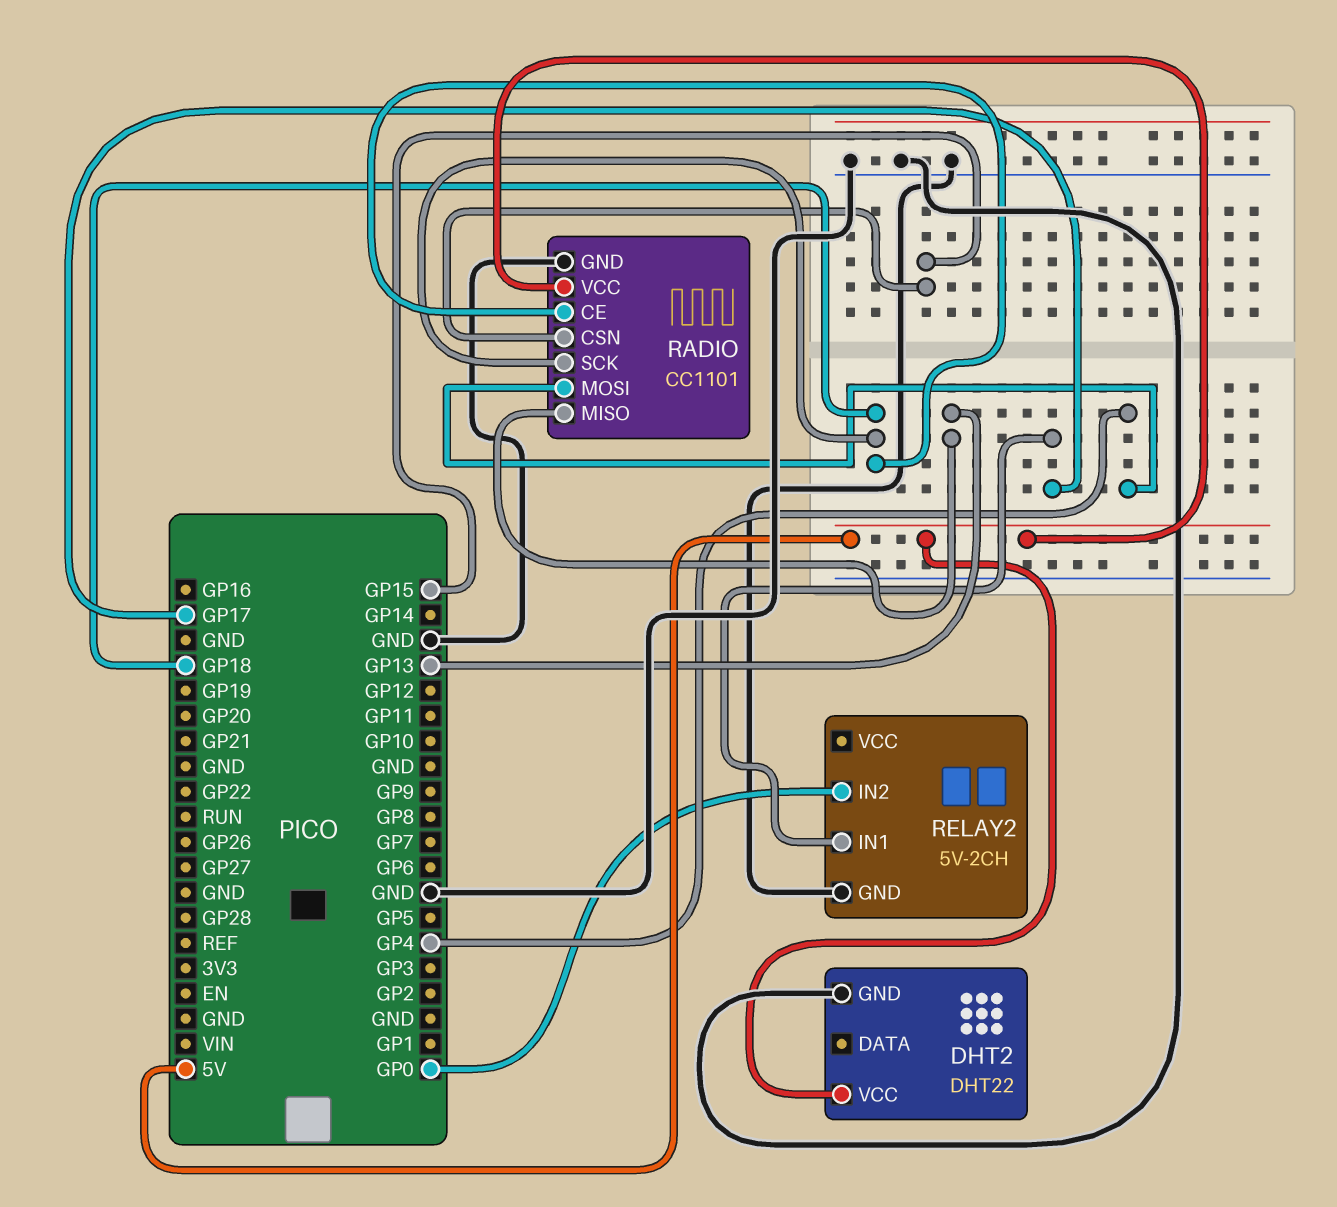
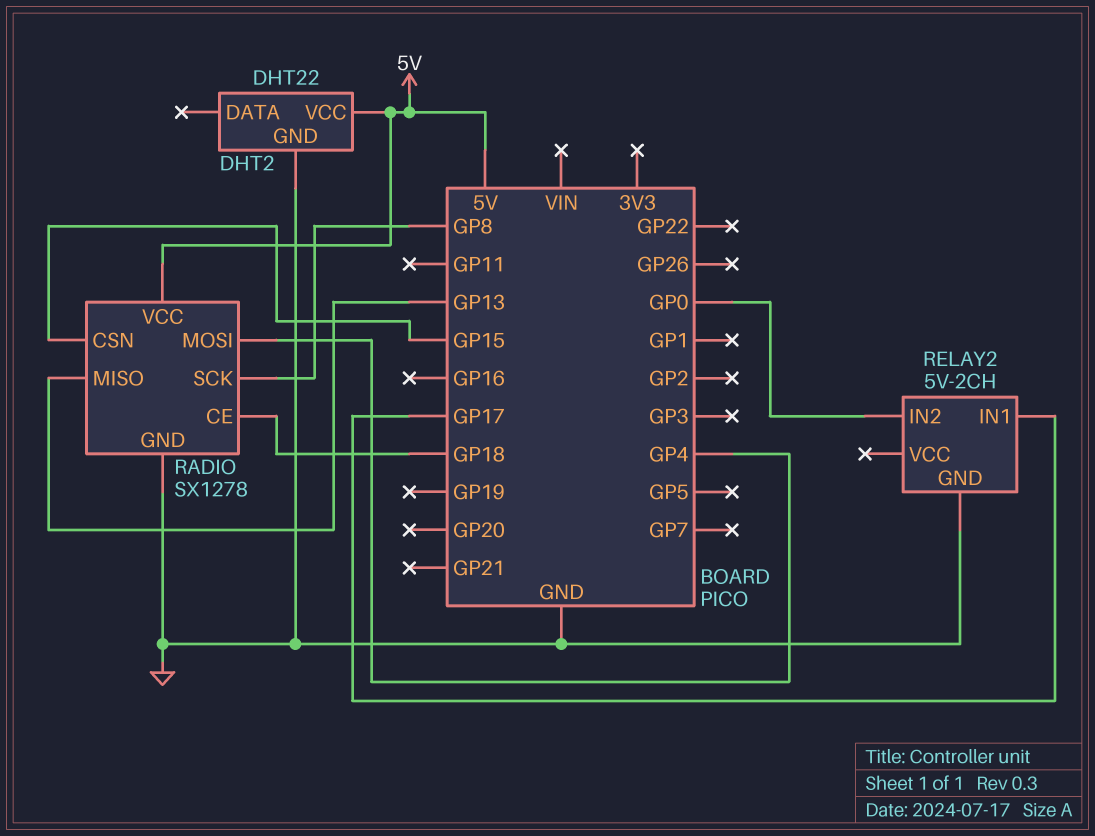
RADIO: CC1101 -> SX1278
RADIO pin SCK: GP18 -> GP8

